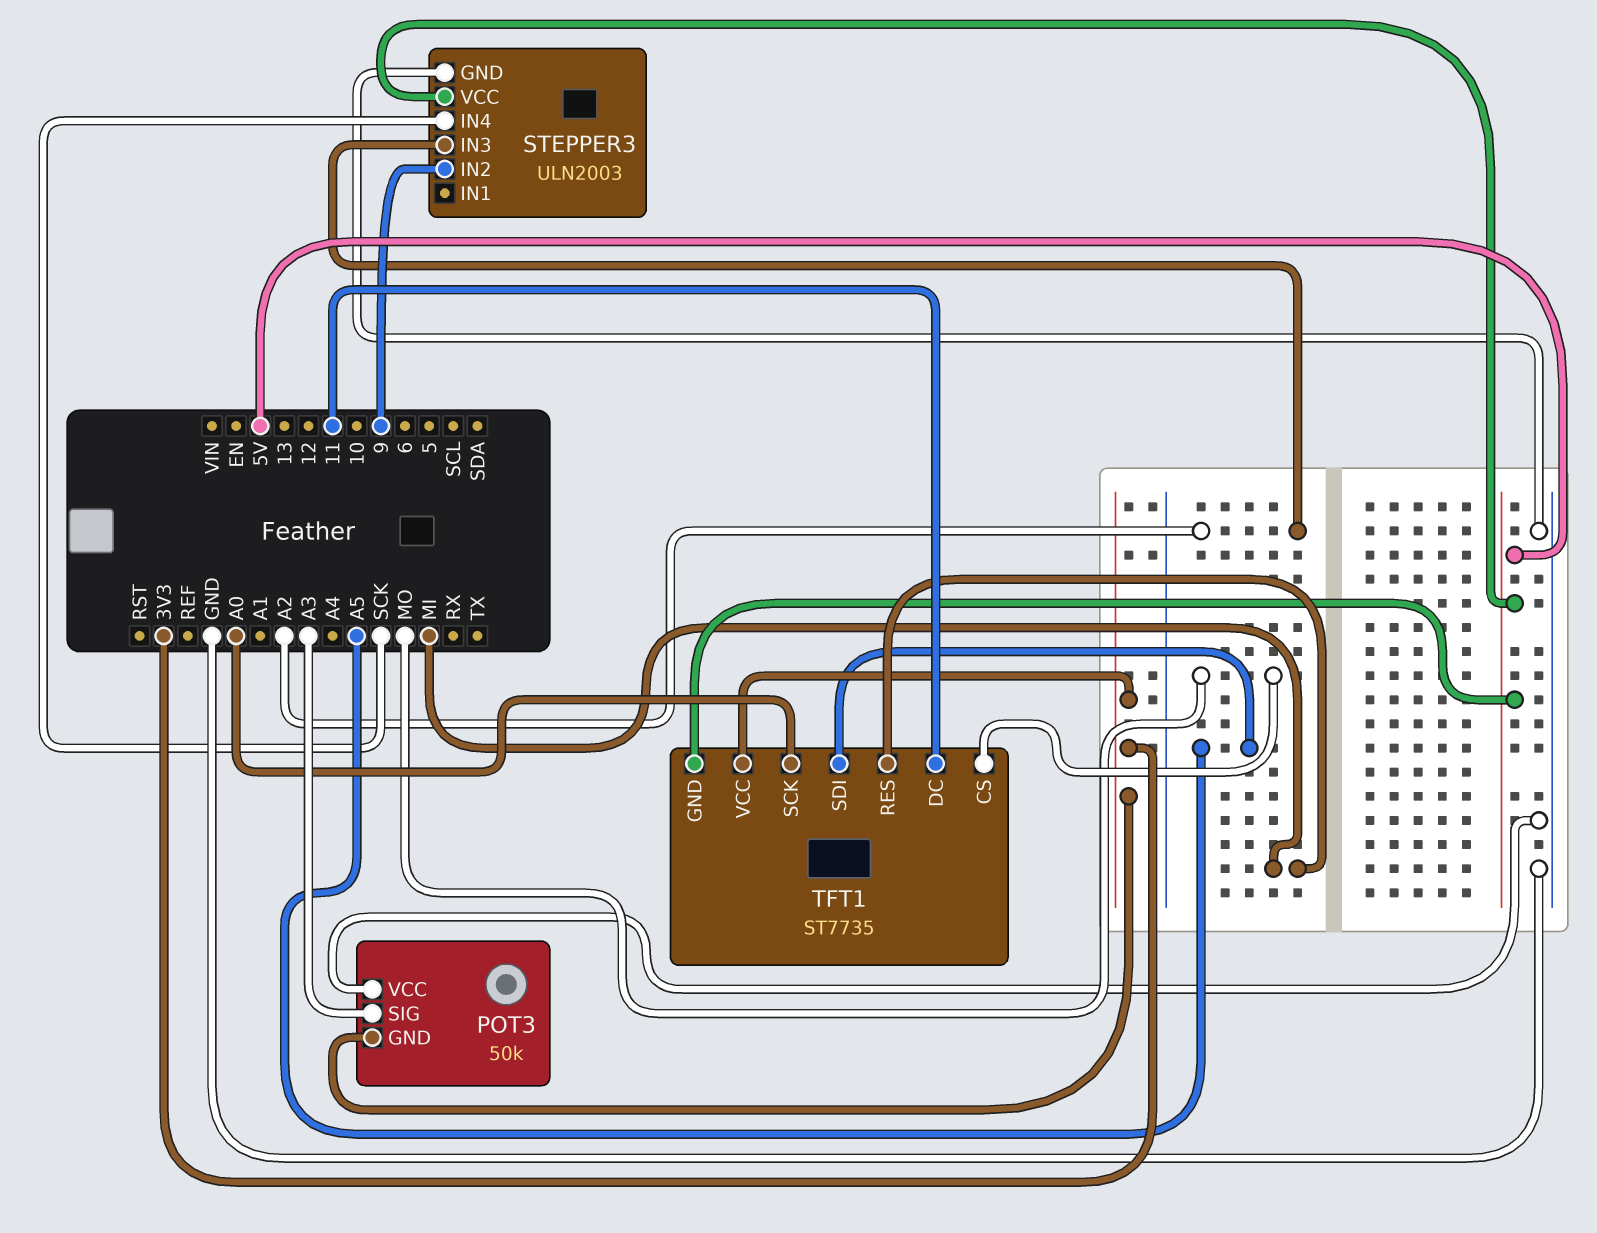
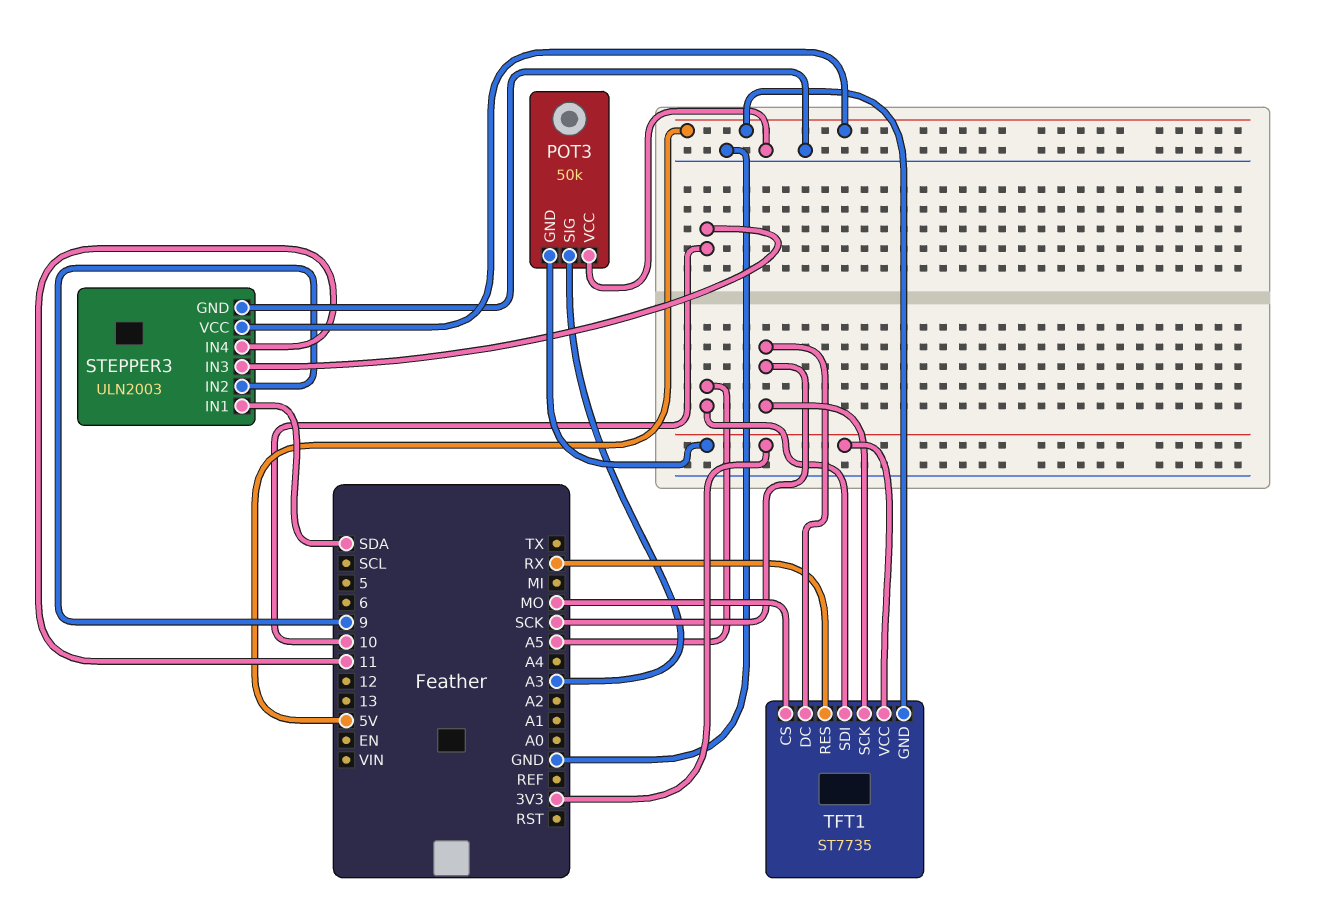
STEPPER3 pin IN1: none -> SDA
STEPPER3 pin IN3: A2 -> 10
STEPPER3 pin IN4: SCK -> 11
TFT1 pin DC: 11 -> SCK
TFT1 pin RES: MI -> RX
TFT1 pin SCK: A0 -> SCK

